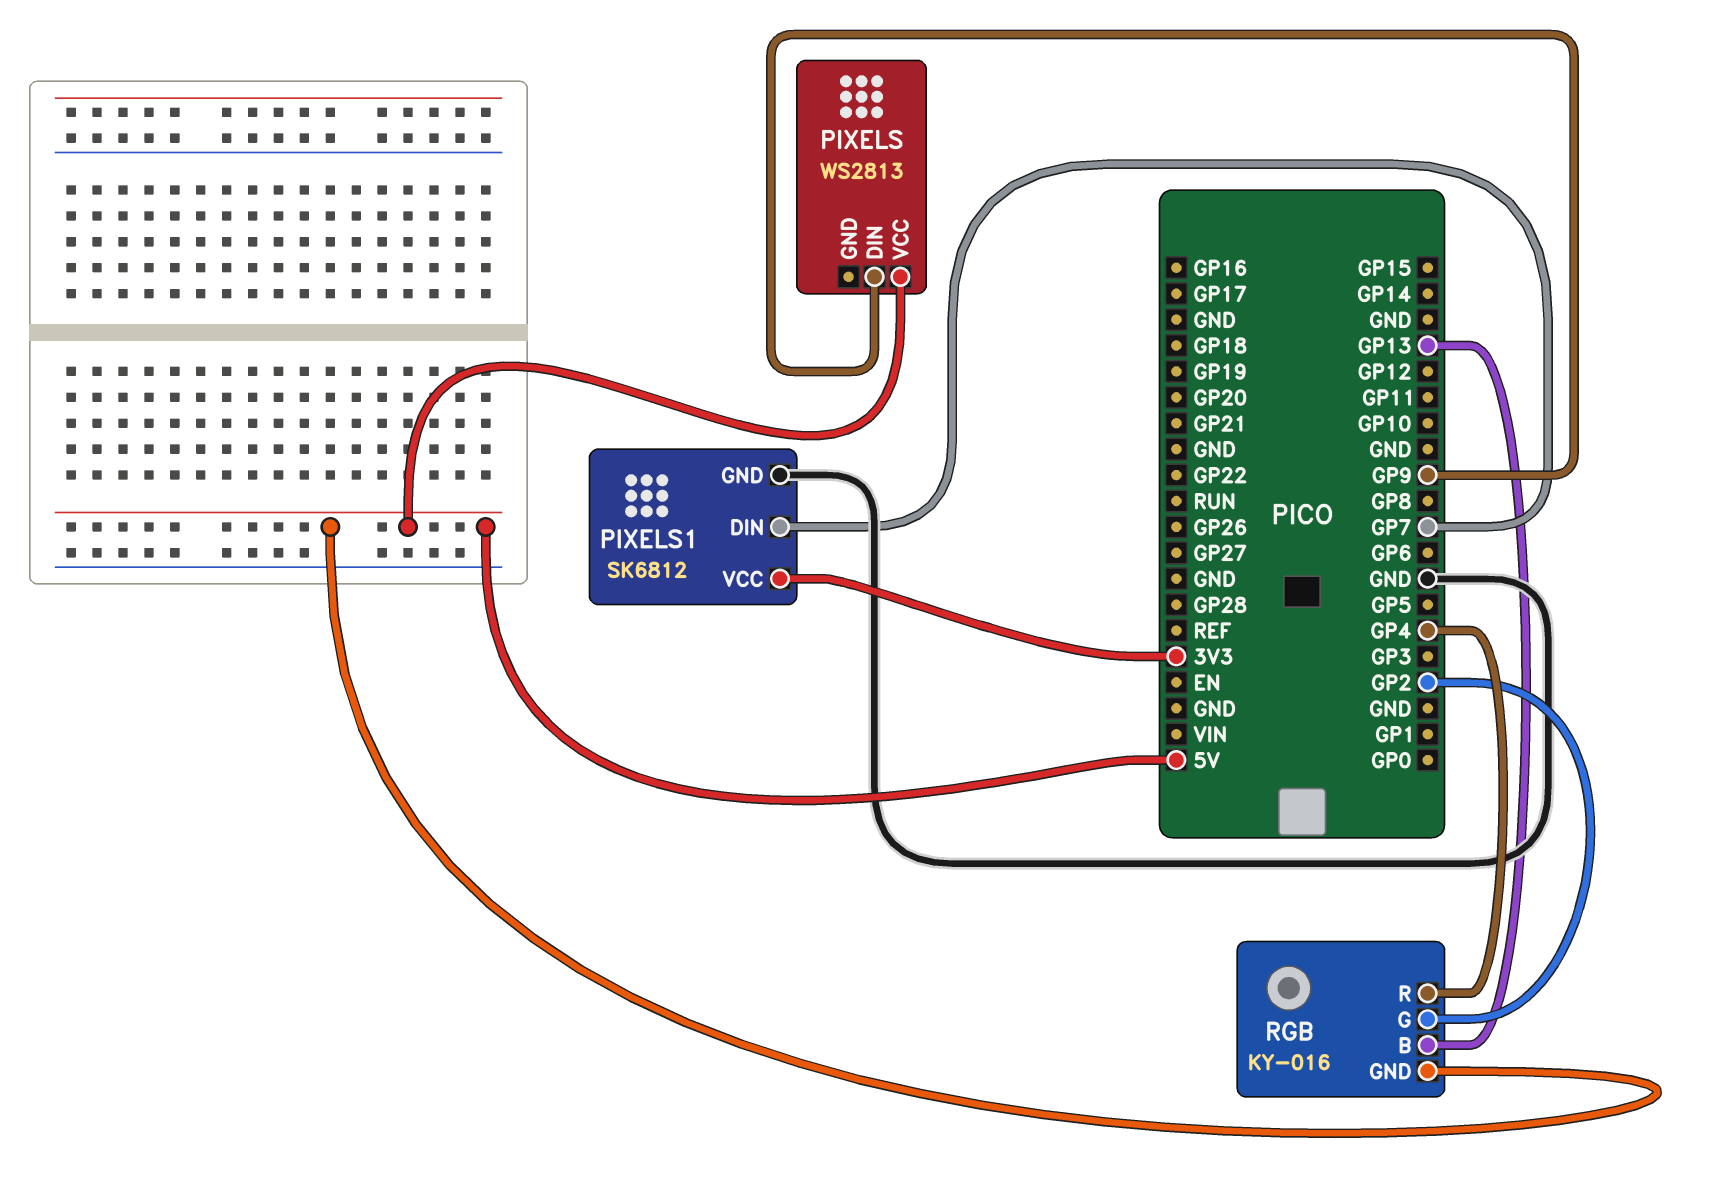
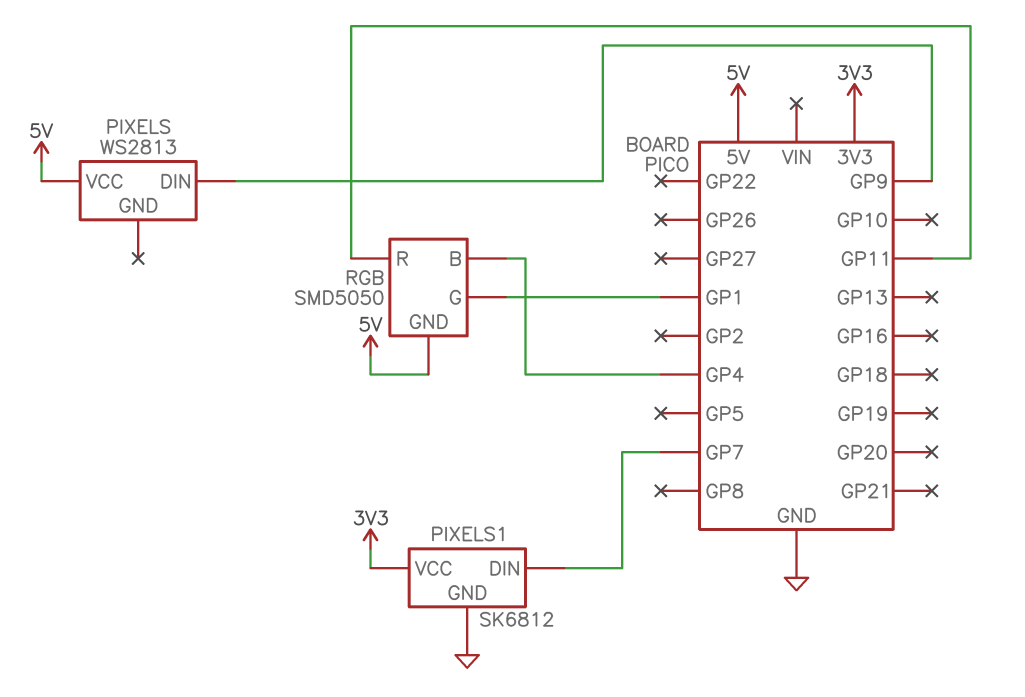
RGB: KY-016 -> SMD5050
RGB pin B: GP13 -> GP4
RGB pin G: GP2 -> GP1
RGB pin R: GP4 -> GP11

